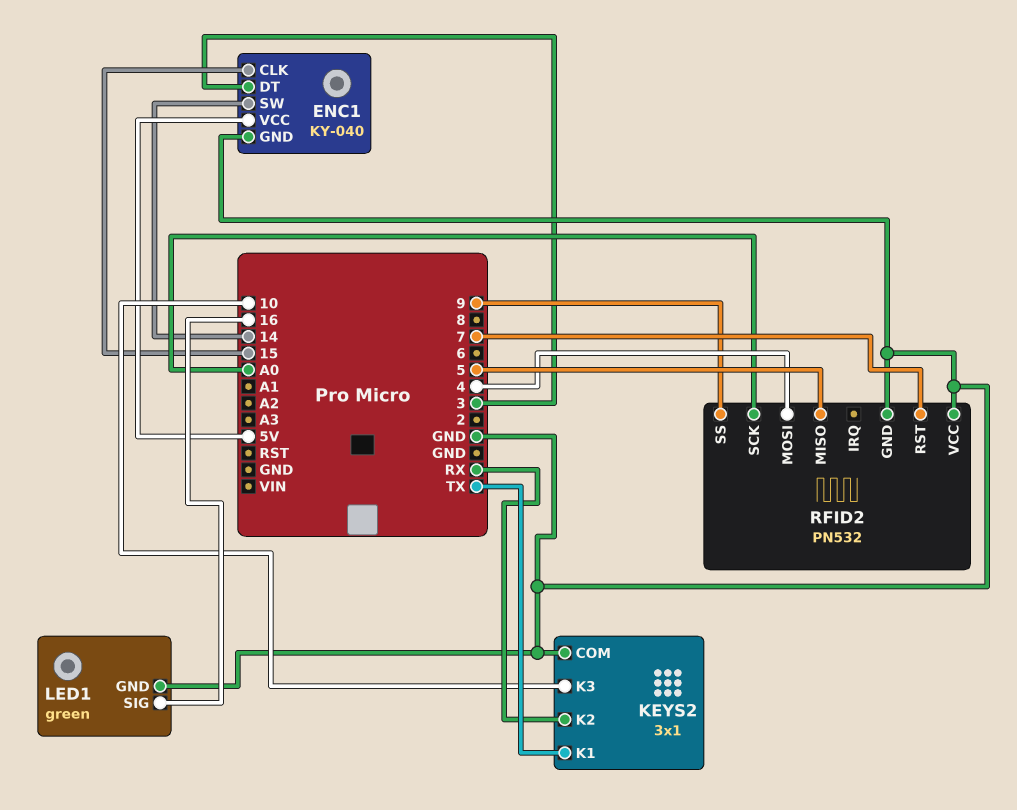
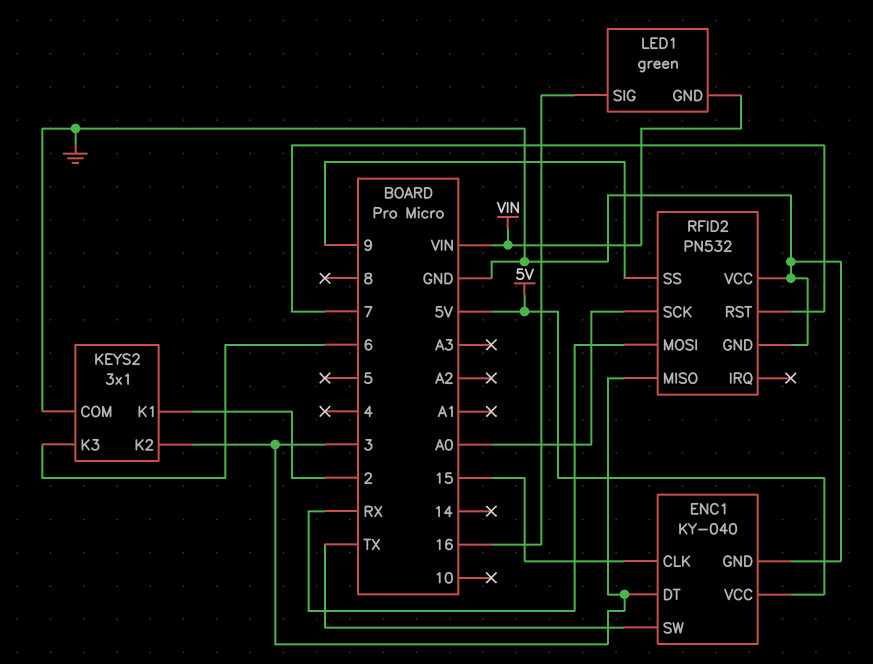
ENC1 pin SW: 14 -> TX
KEYS2 pin K1: TX -> 2
KEYS2 pin K2: RX -> 3
KEYS2 pin K3: 10 -> 6
LED1 pin GND: GND -> VIN
RFID2 pin MISO: 5 -> 3
RFID2 pin MOSI: 4 -> RX

